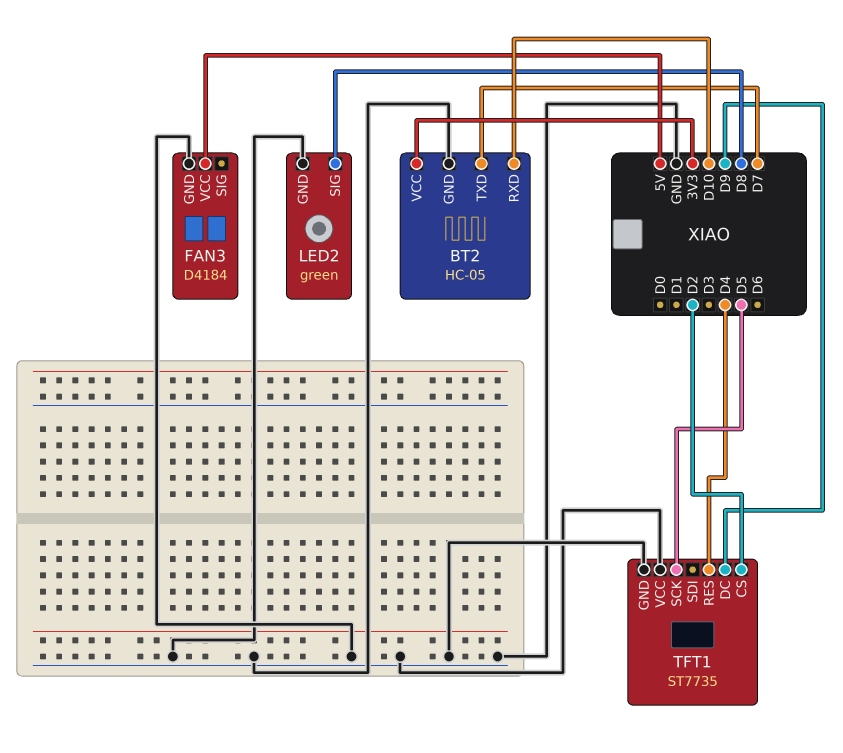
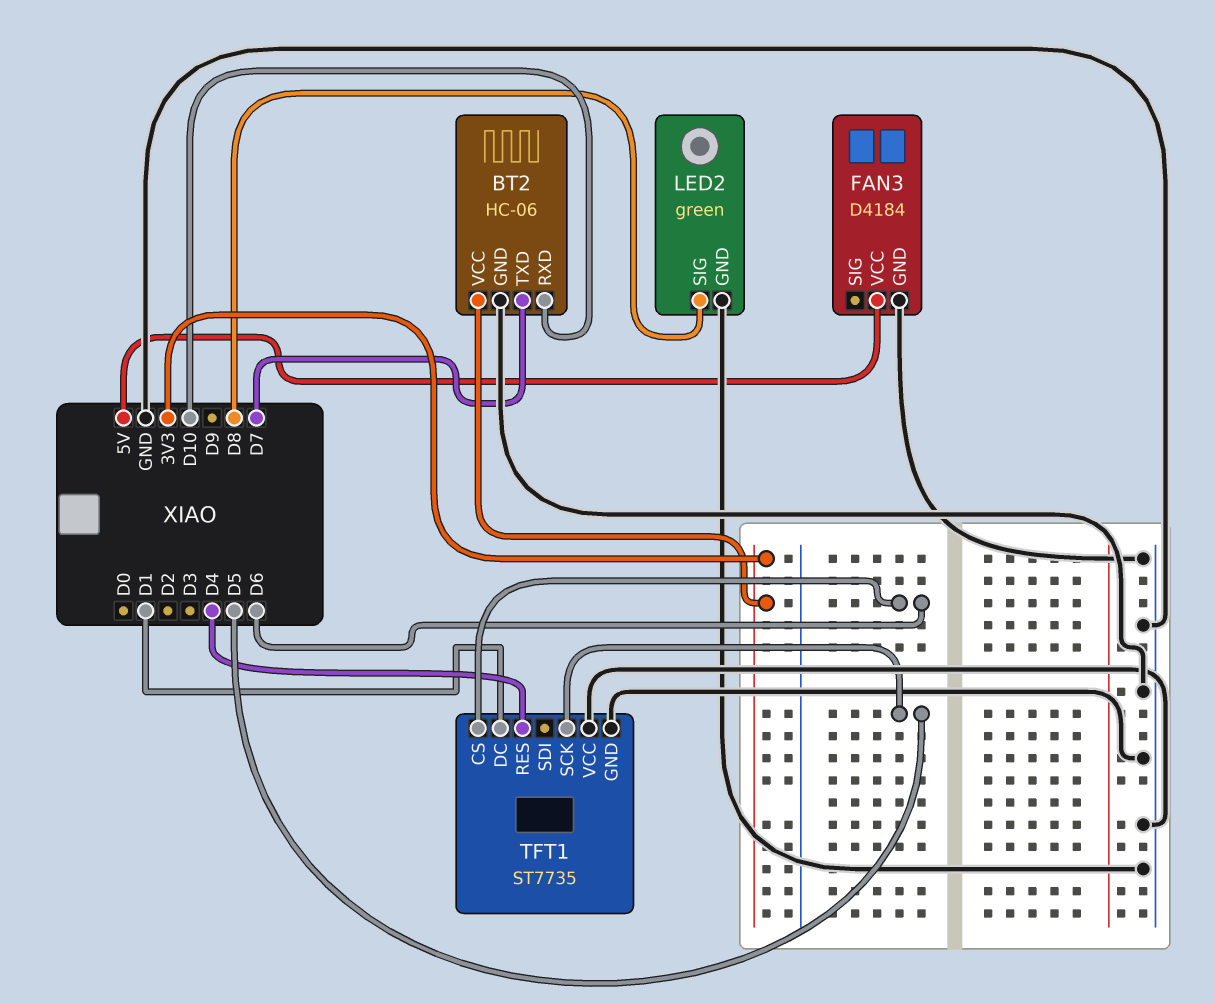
BT2: HC-05 -> HC-06
TFT1 pin CS: D2 -> D6
TFT1 pin DC: D9 -> D1

